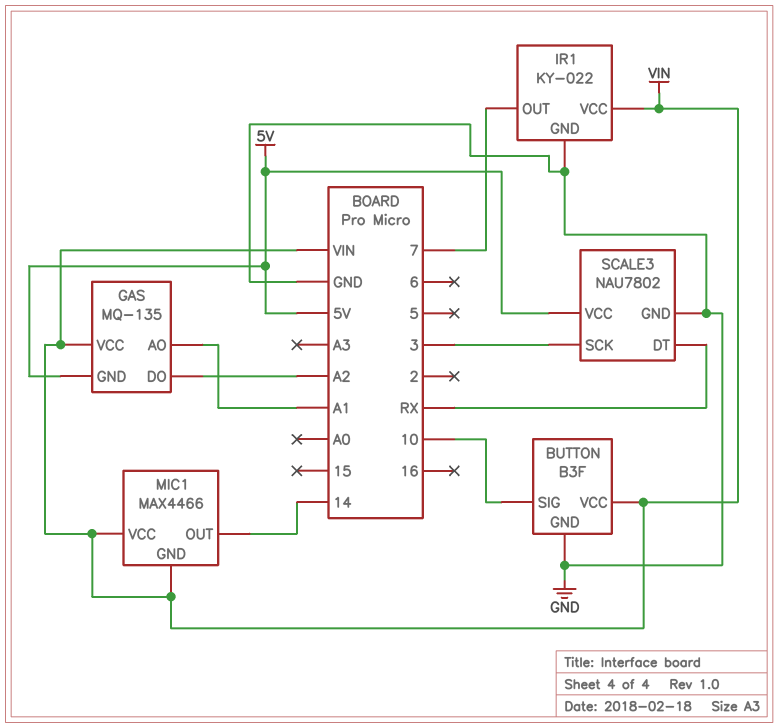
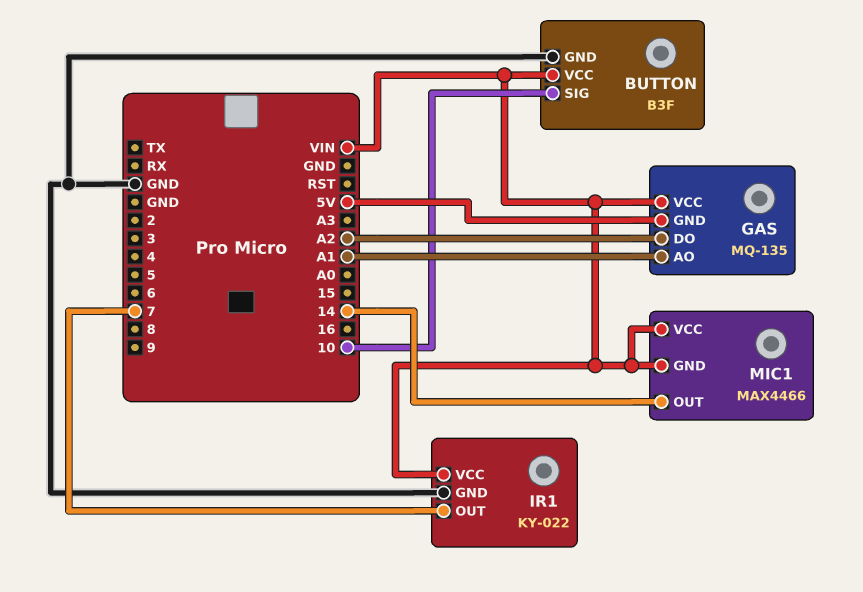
SCALE3: NAU7802 -> none
SCALE3 pin DT: RX -> none
SCALE3 pin GND: GND -> none
SCALE3 pin SCK: 3 -> none
SCALE3 pin VCC: 5V -> none

